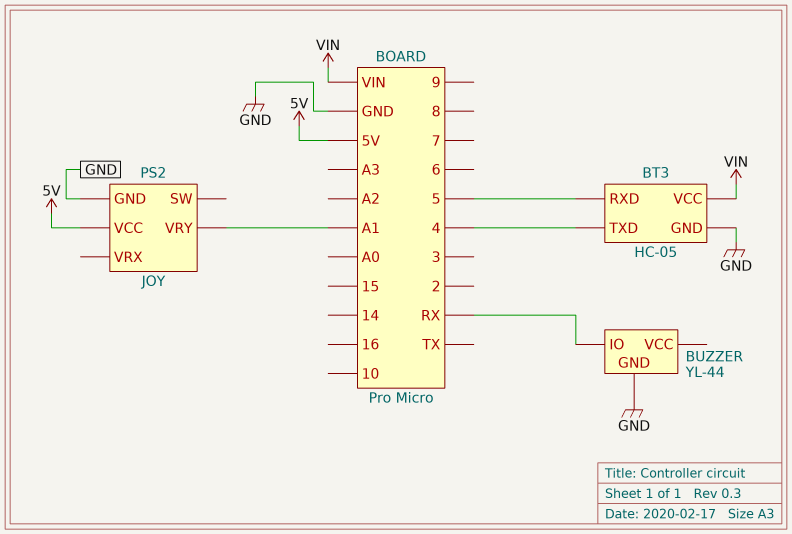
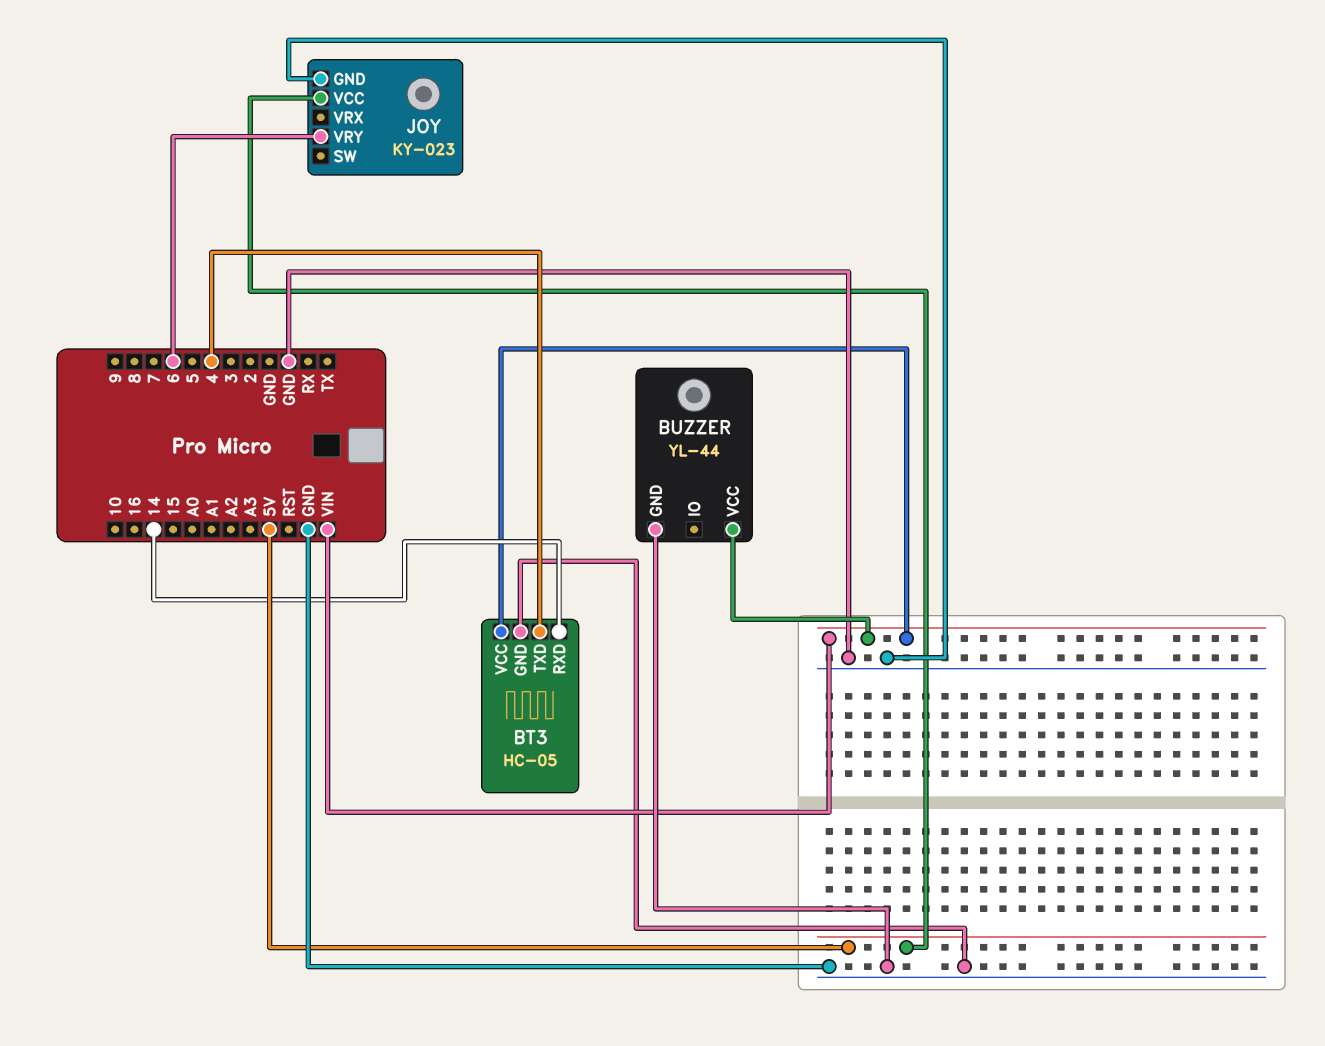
BT3 pin RXD: 5 -> 14
BUZZER pin IO: RX -> none
BUZZER pin VCC: none -> VIN
JOY: PS2 -> KY-023
JOY pin VRY: A1 -> 6

